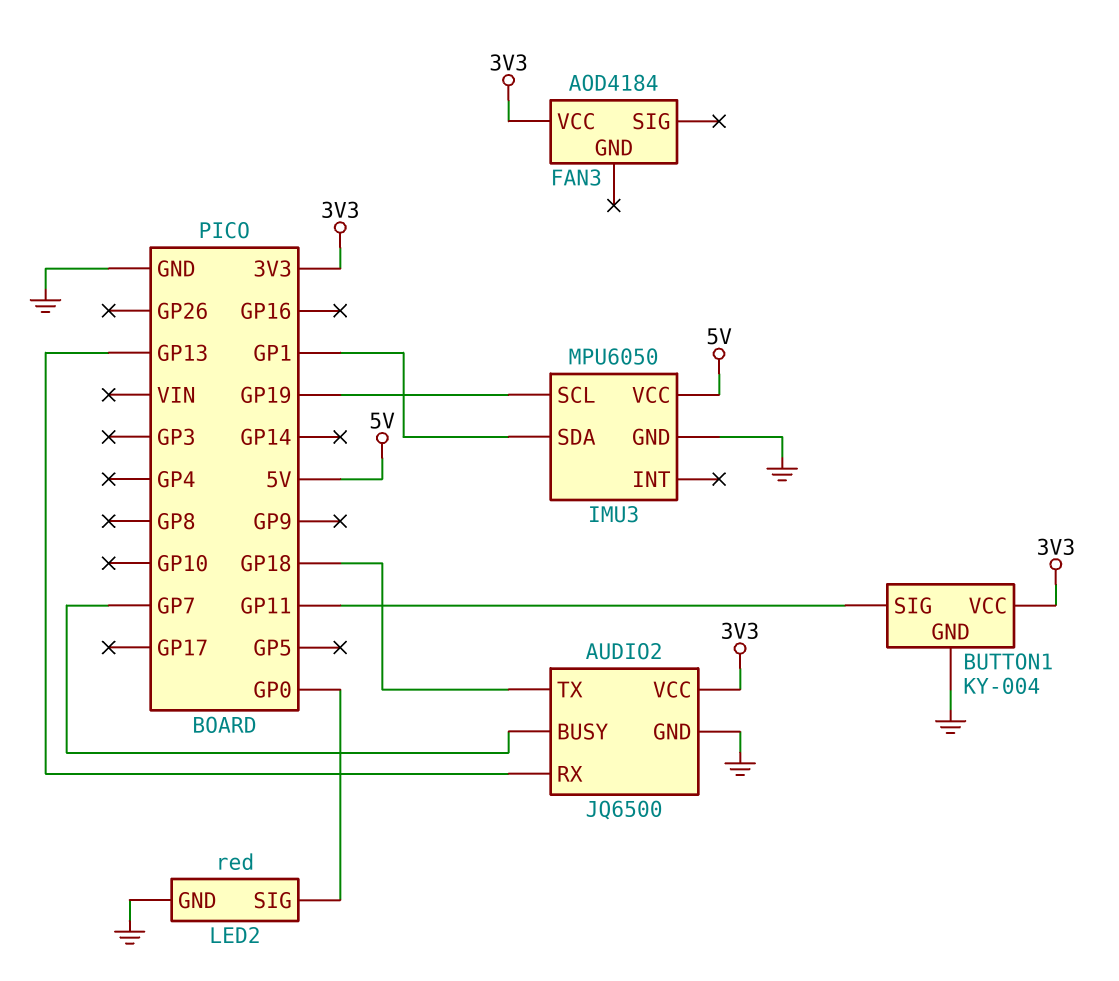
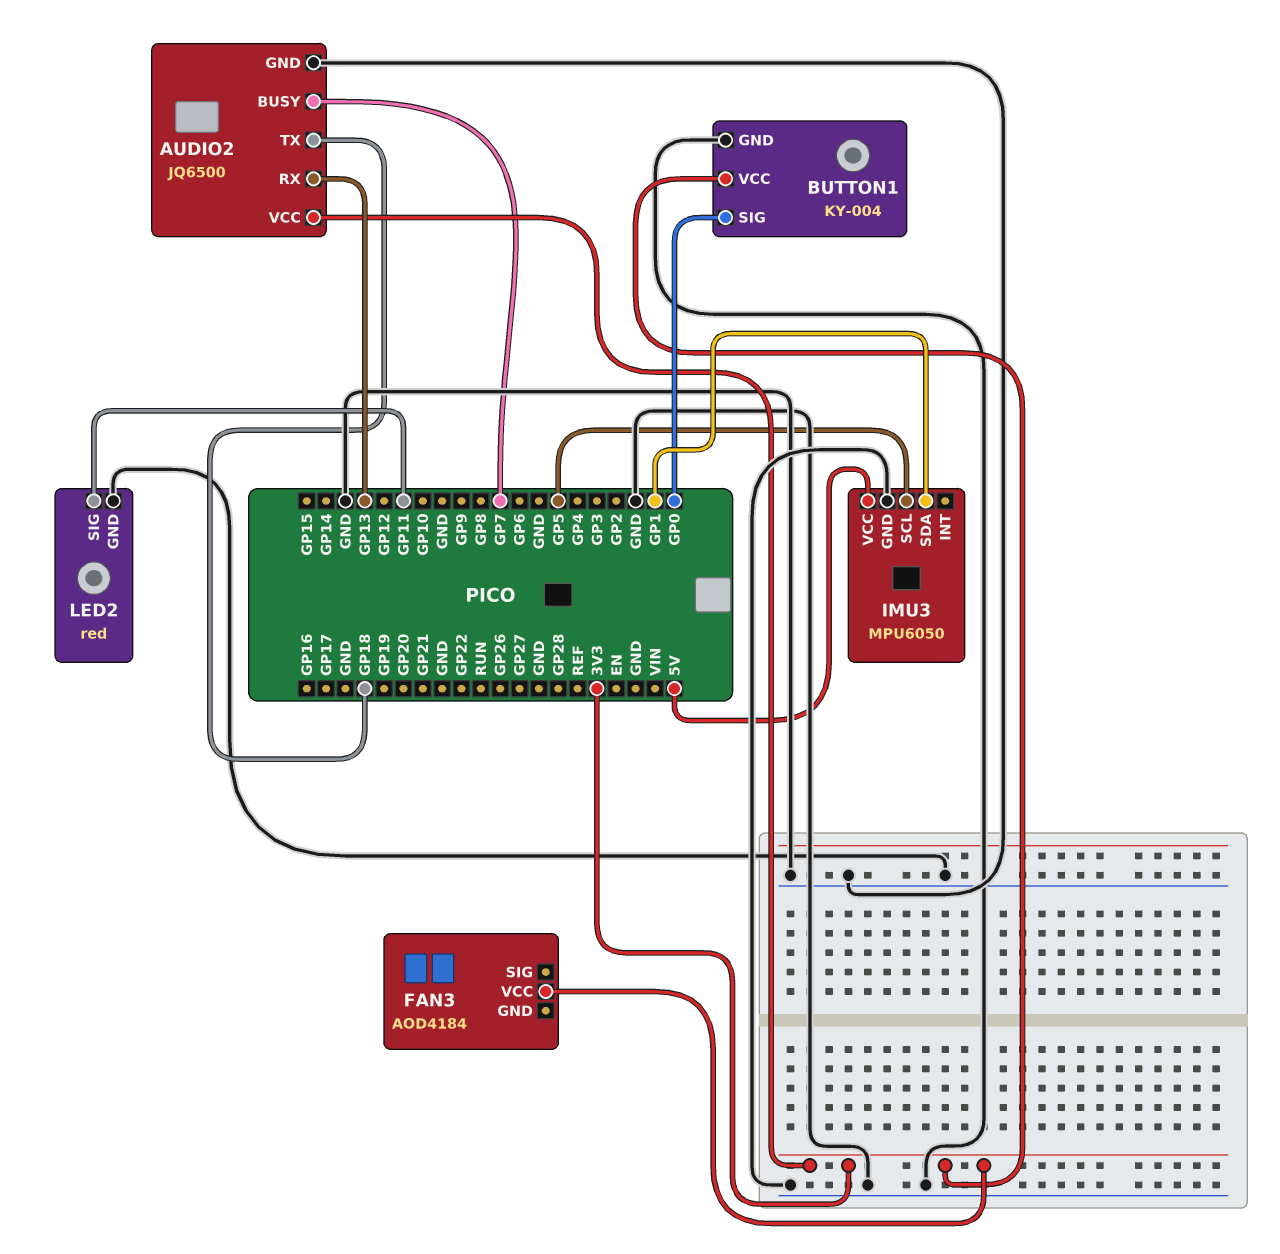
BUTTON1 pin SIG: GP11 -> GP0
IMU3 pin SCL: GP19 -> GP5
LED2 pin SIG: GP0 -> GP11

